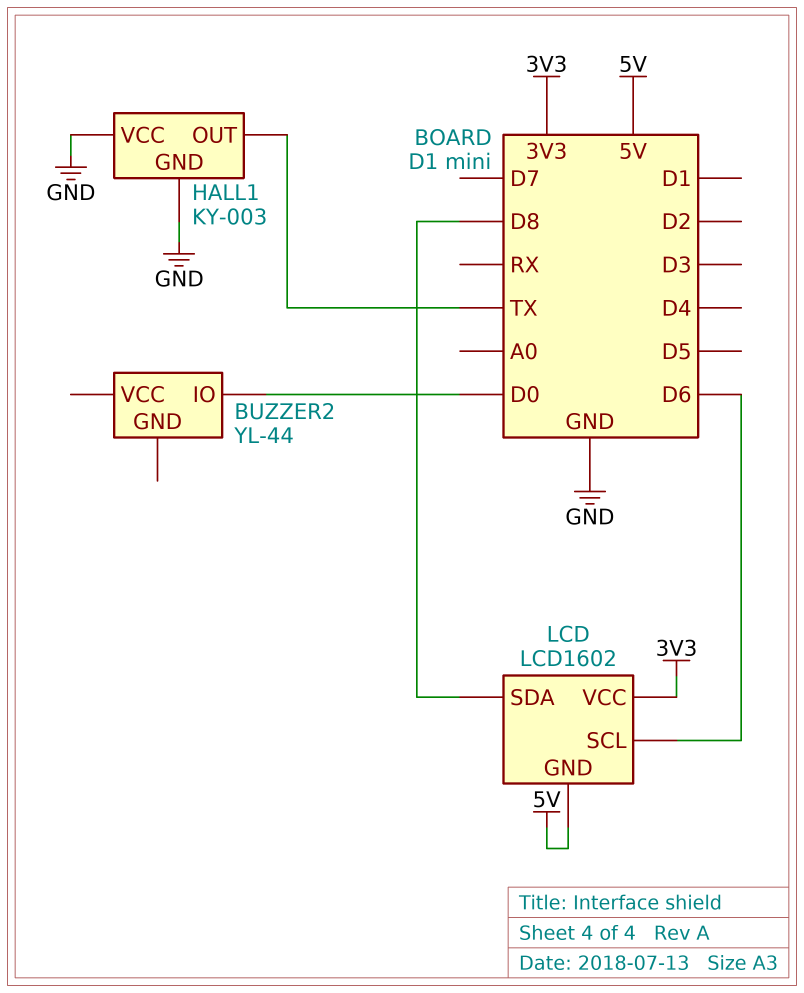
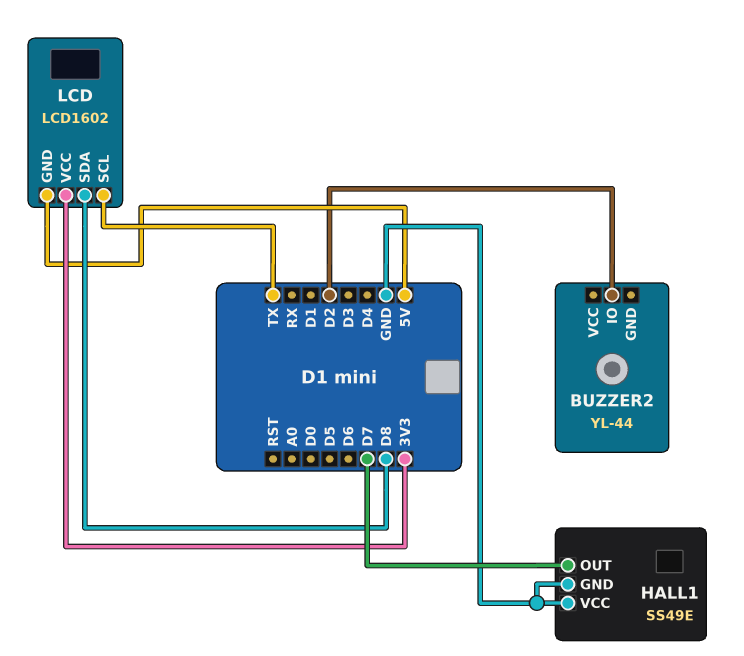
BUZZER2 pin IO: D0 -> D2
HALL1: KY-003 -> SS49E
HALL1 pin OUT: TX -> D7
LCD pin SCL: D6 -> TX

